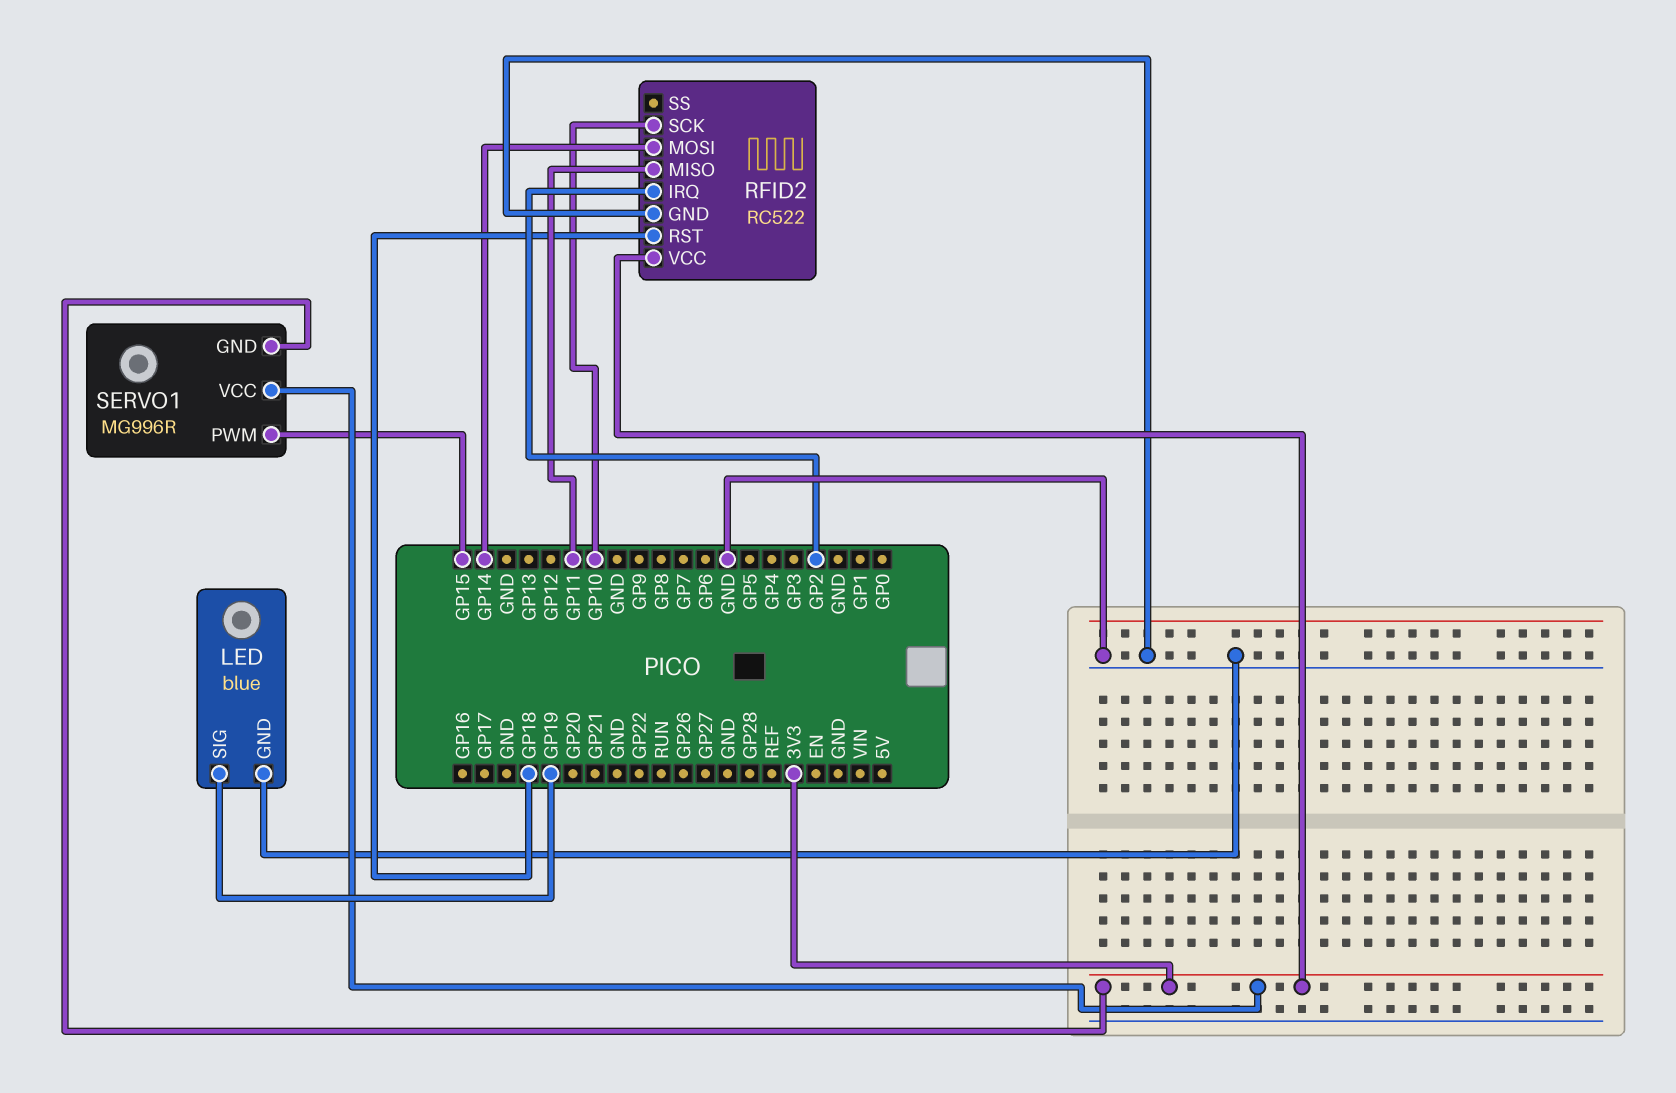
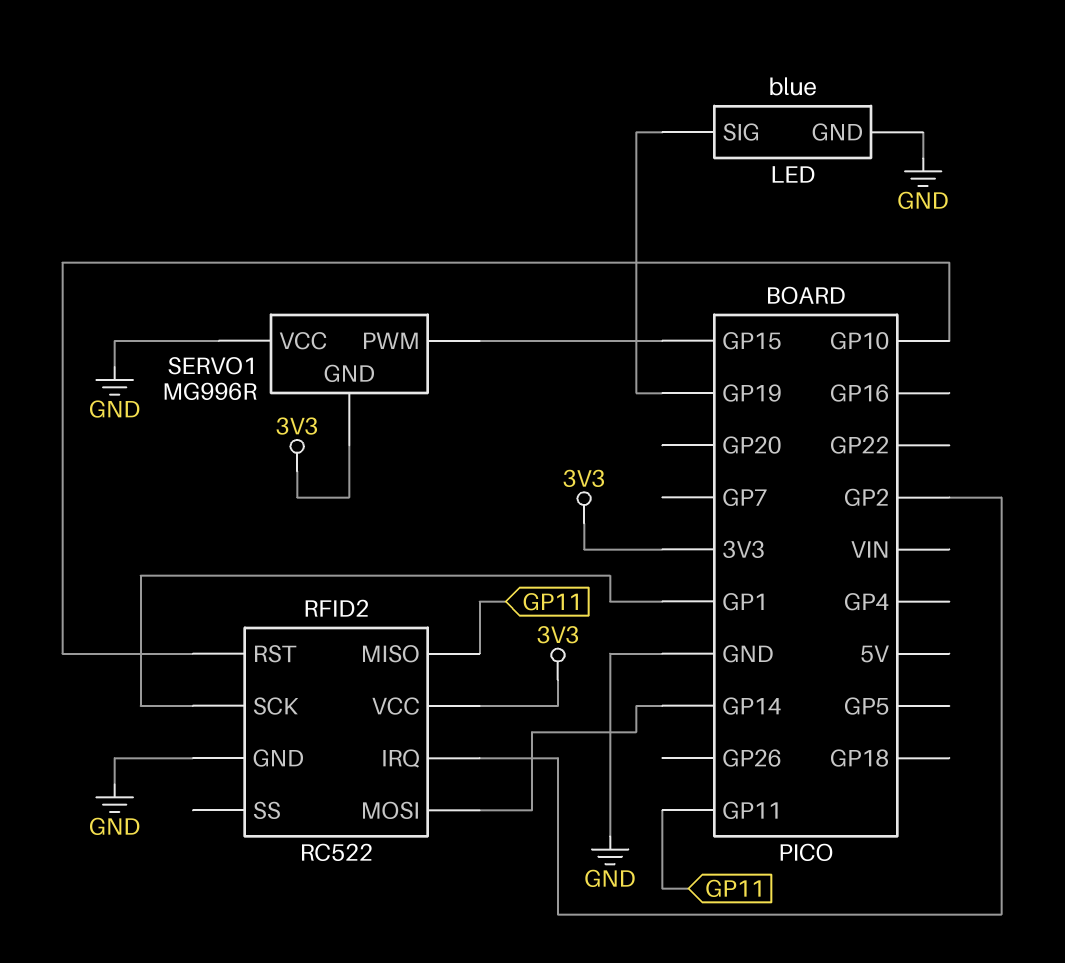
RFID2 pin RST: GP18 -> GP10
RFID2 pin SCK: GP10 -> GP1
SERVO1 pin VCC: 3V3 -> GND

